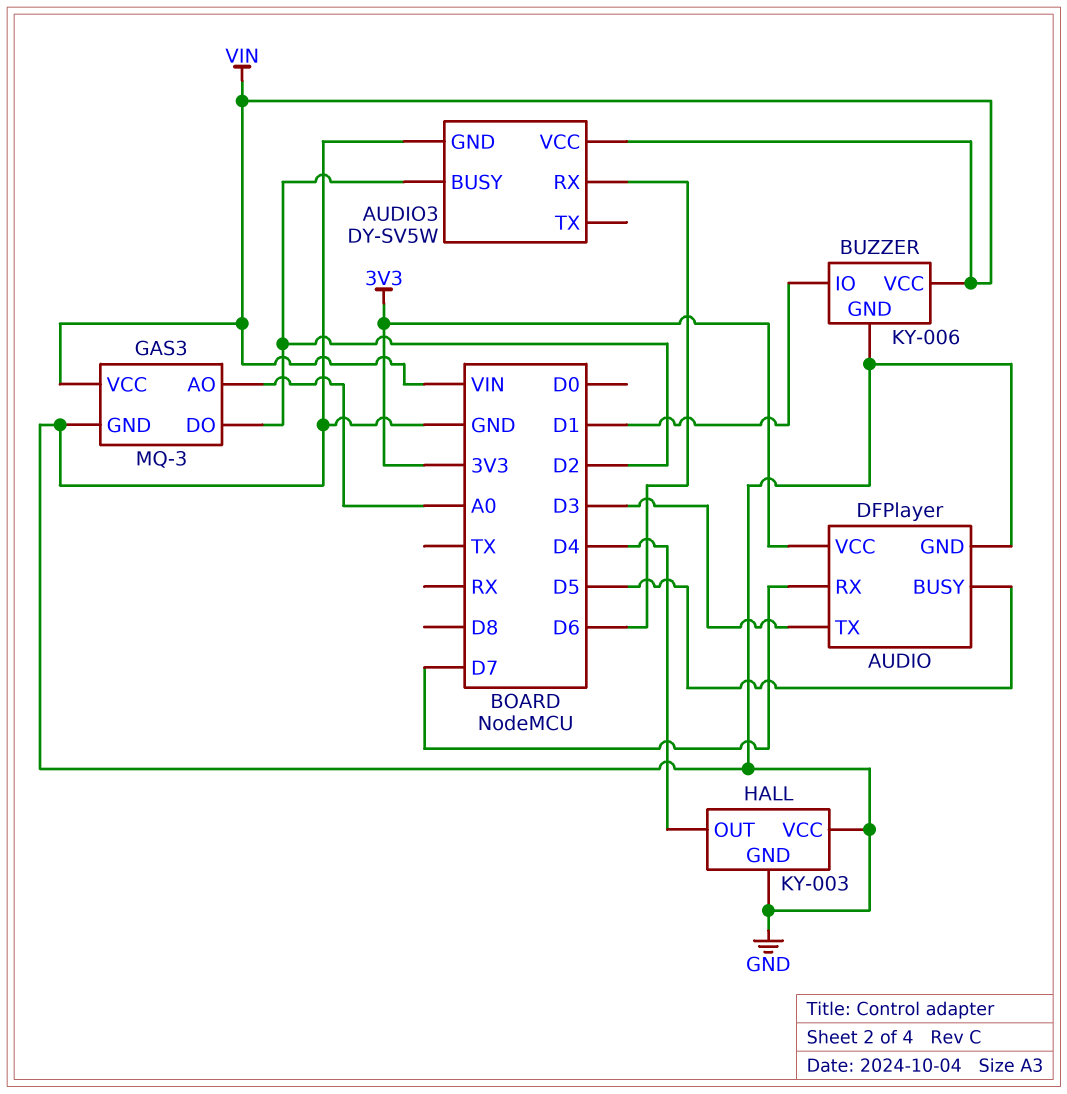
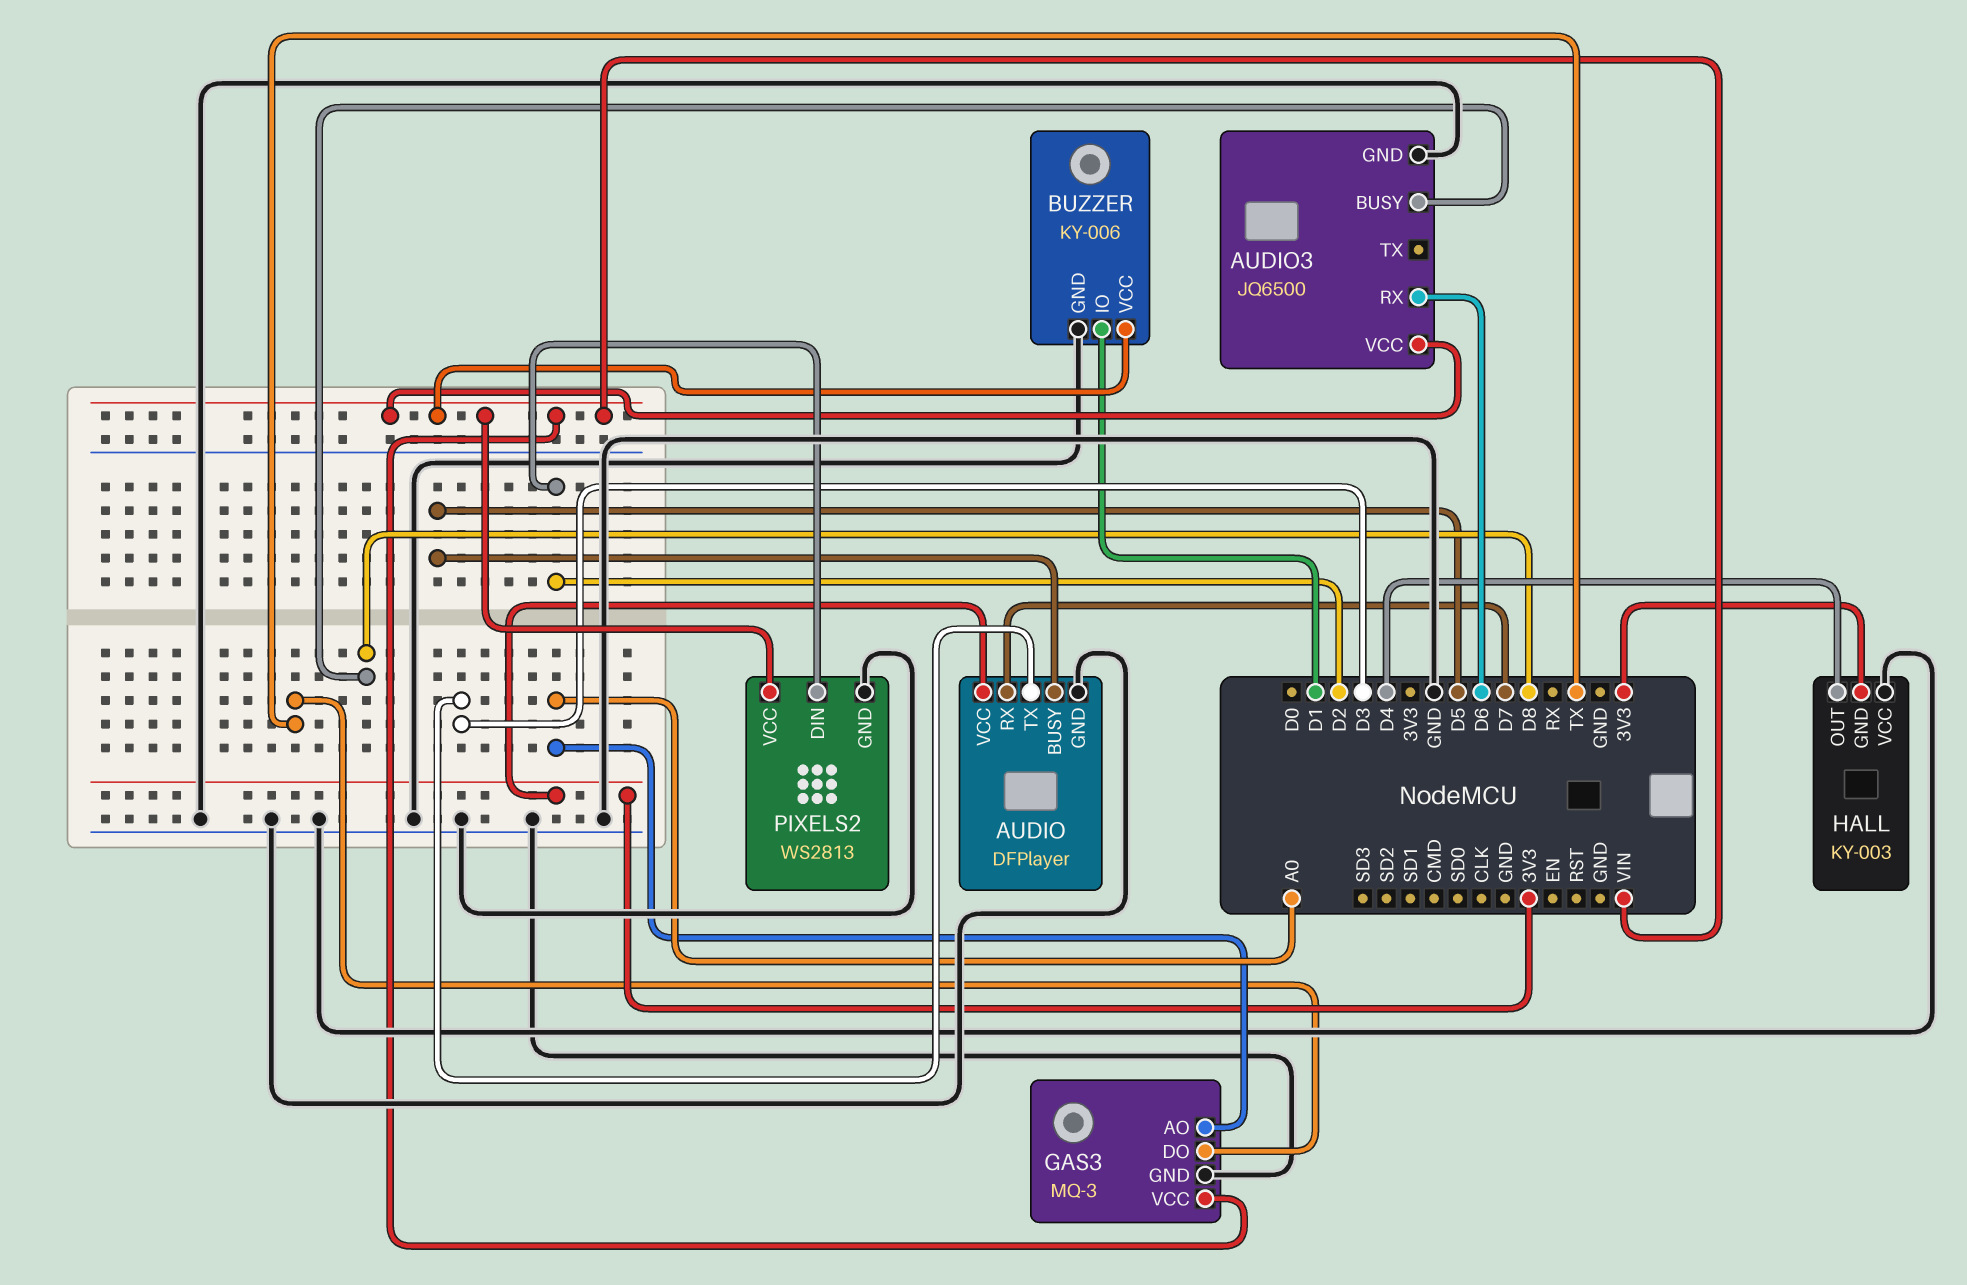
AUDIO3: DY-SV5W -> JQ6500
AUDIO3 pin BUSY: D2 -> D8
GAS3 pin DO: D2 -> TX
HALL pin GND: GND -> 3V3
PIXELS2: none -> WS2813
PIXELS2 pin DIN: none -> D2
PIXELS2 pin GND: none -> GND
PIXELS2 pin VCC: none -> VIN

